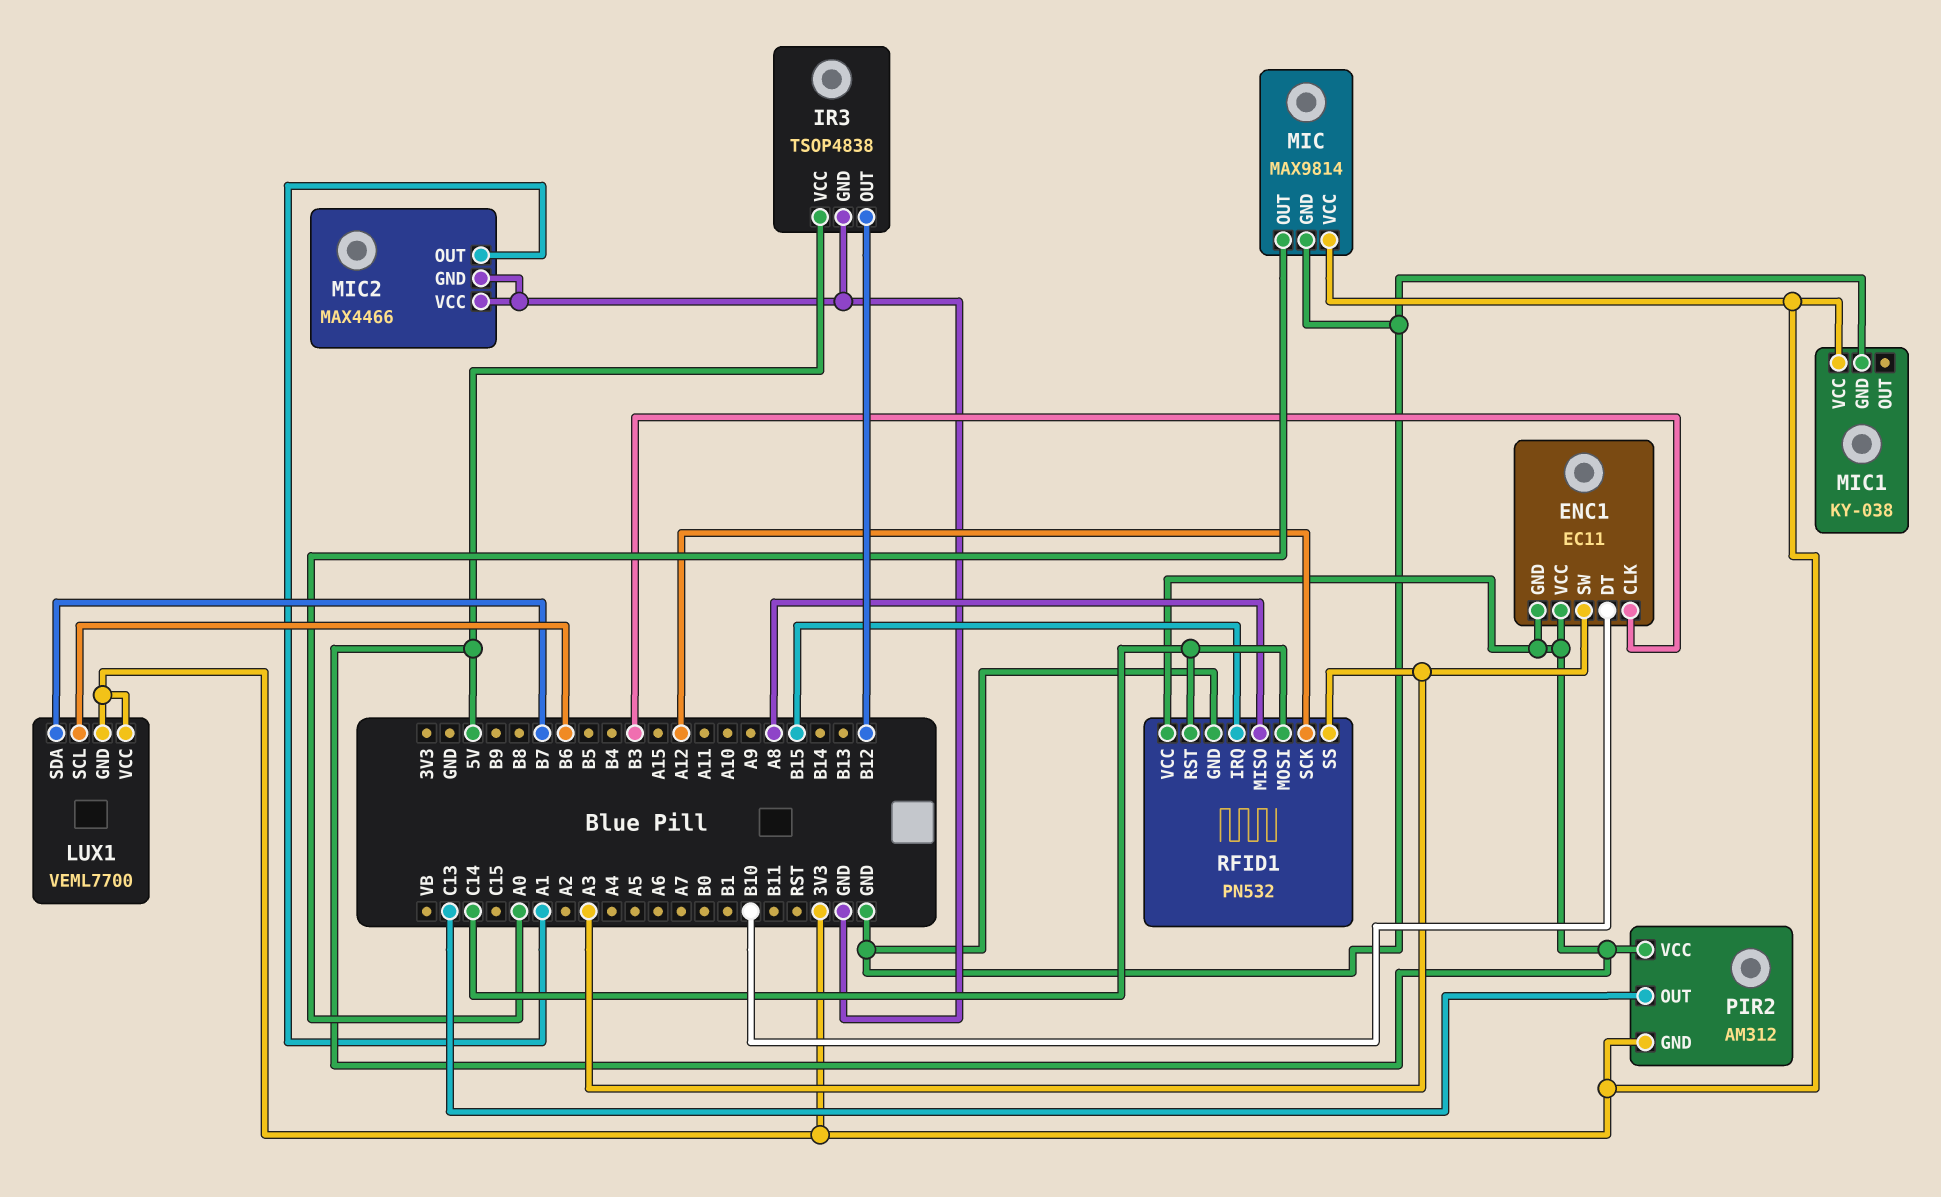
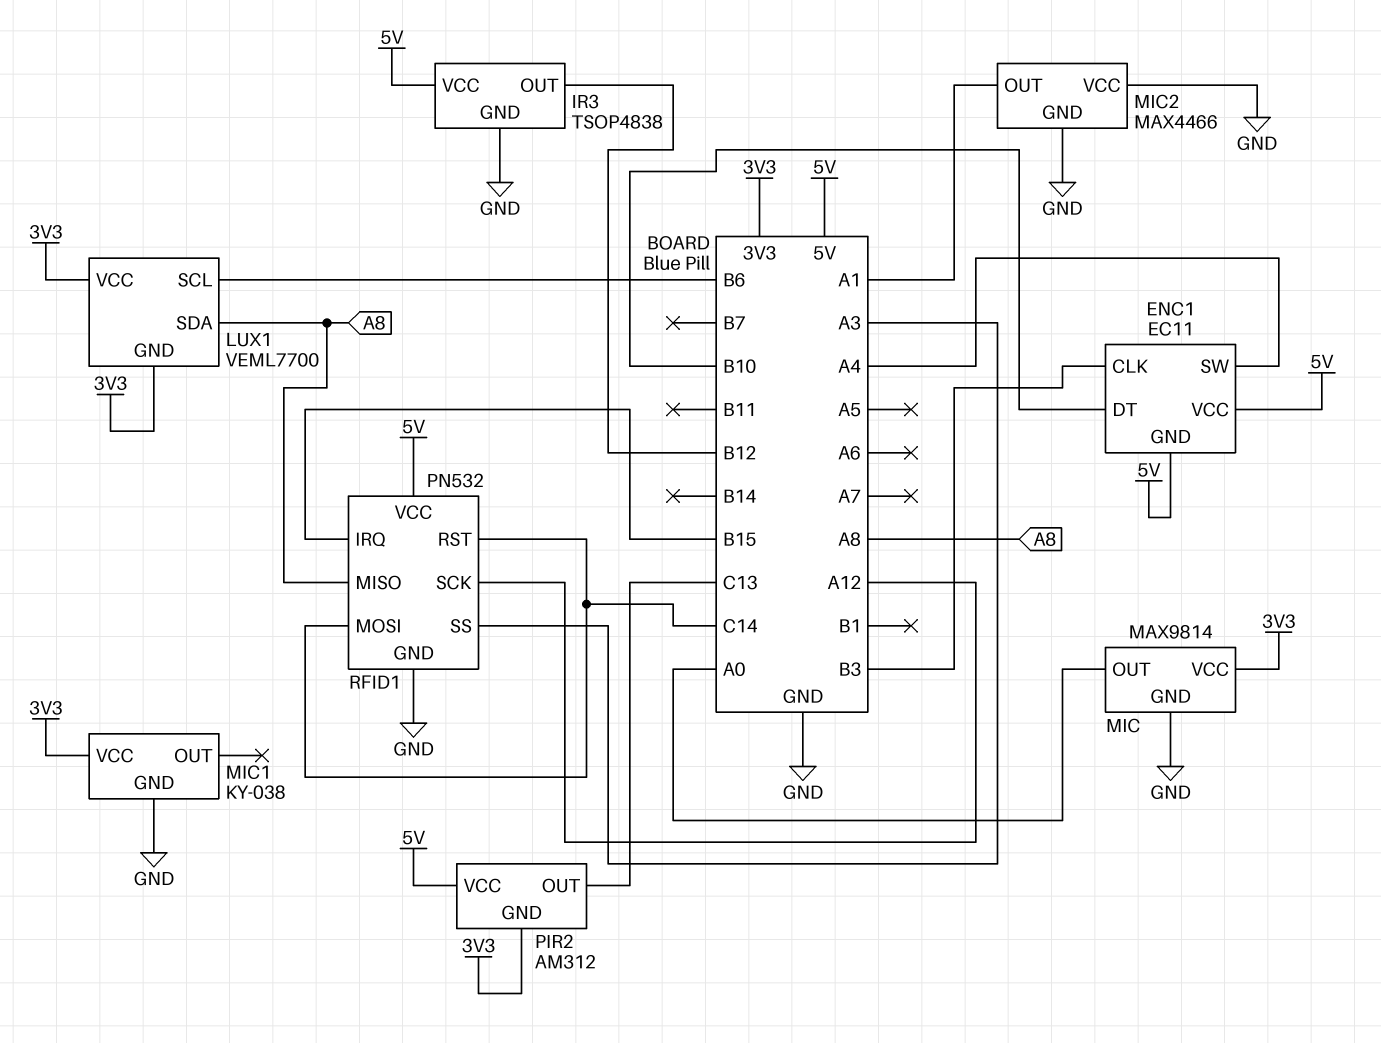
ENC1 pin SW: A3 -> A4
LUX1 pin SDA: B7 -> A8

